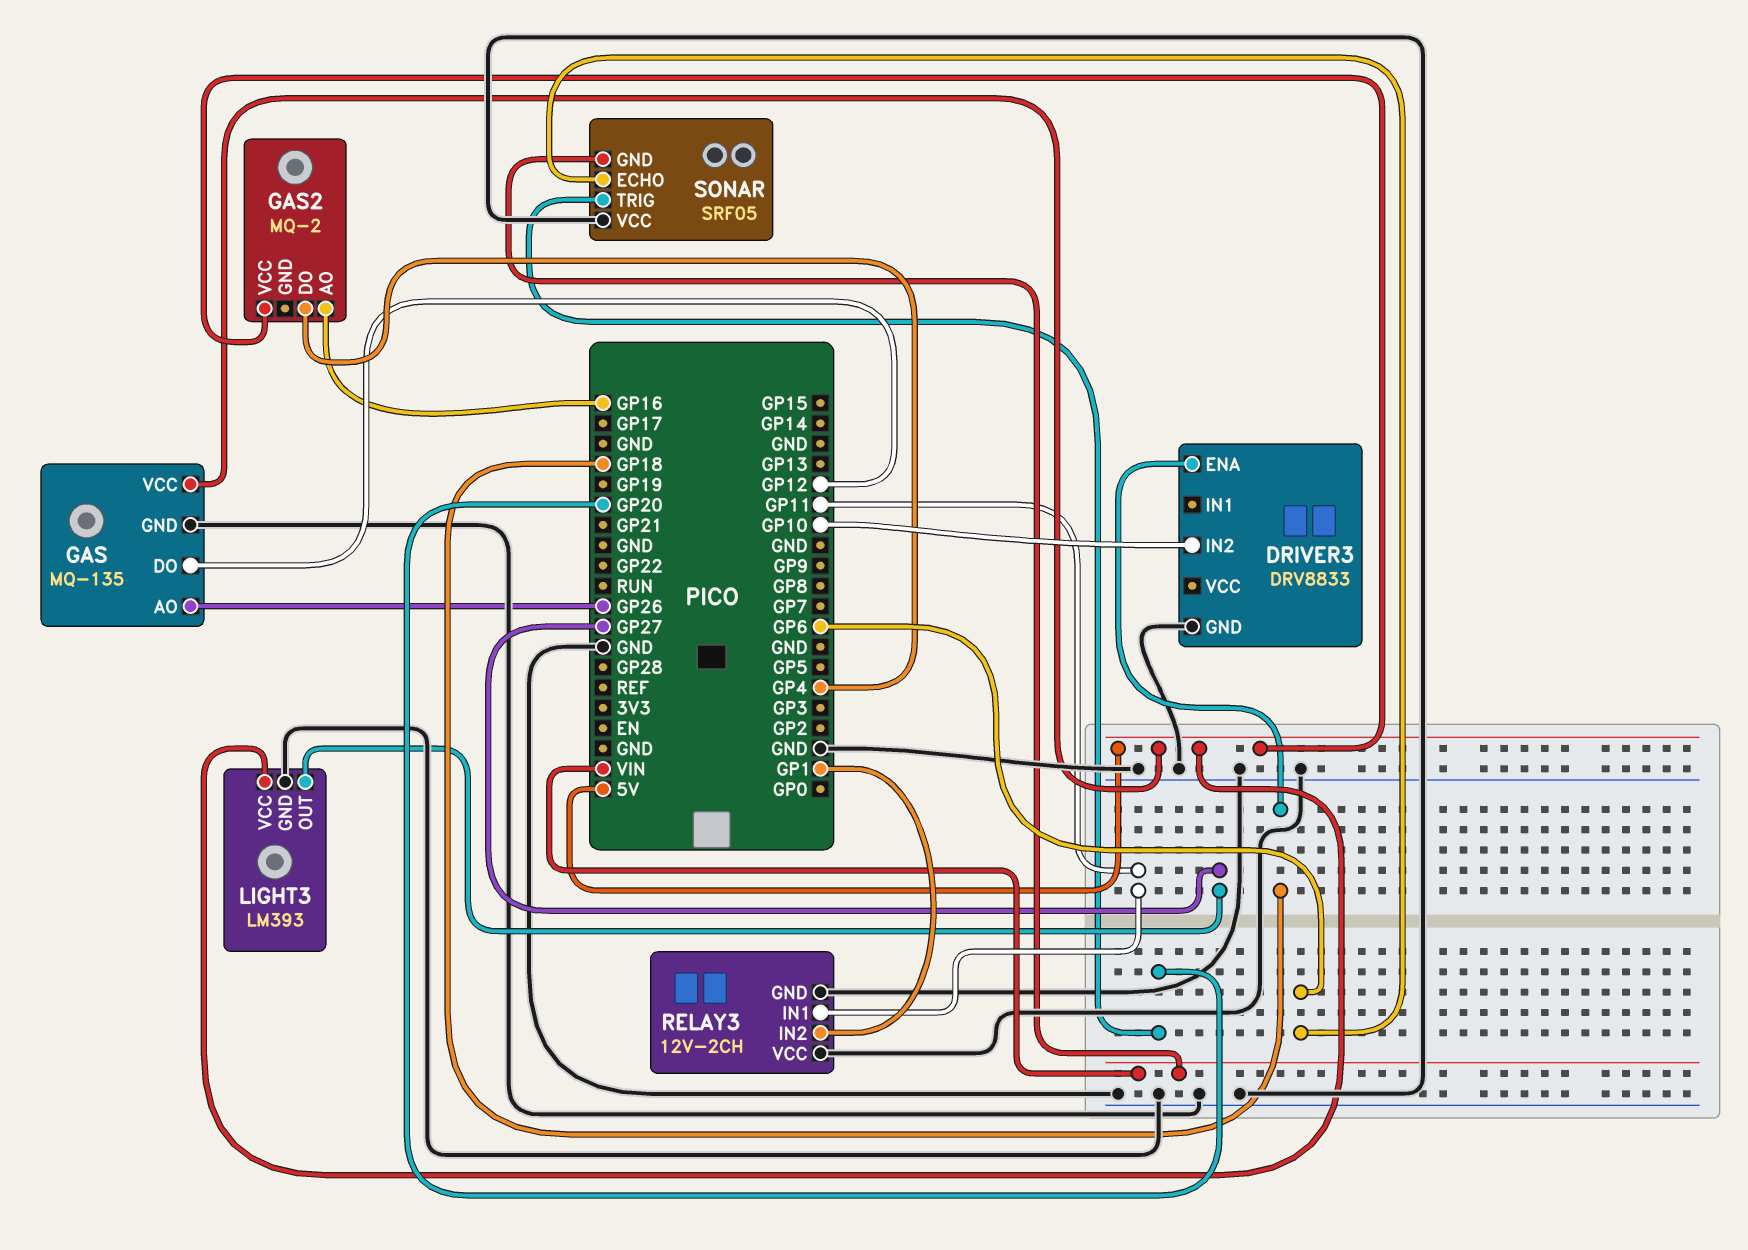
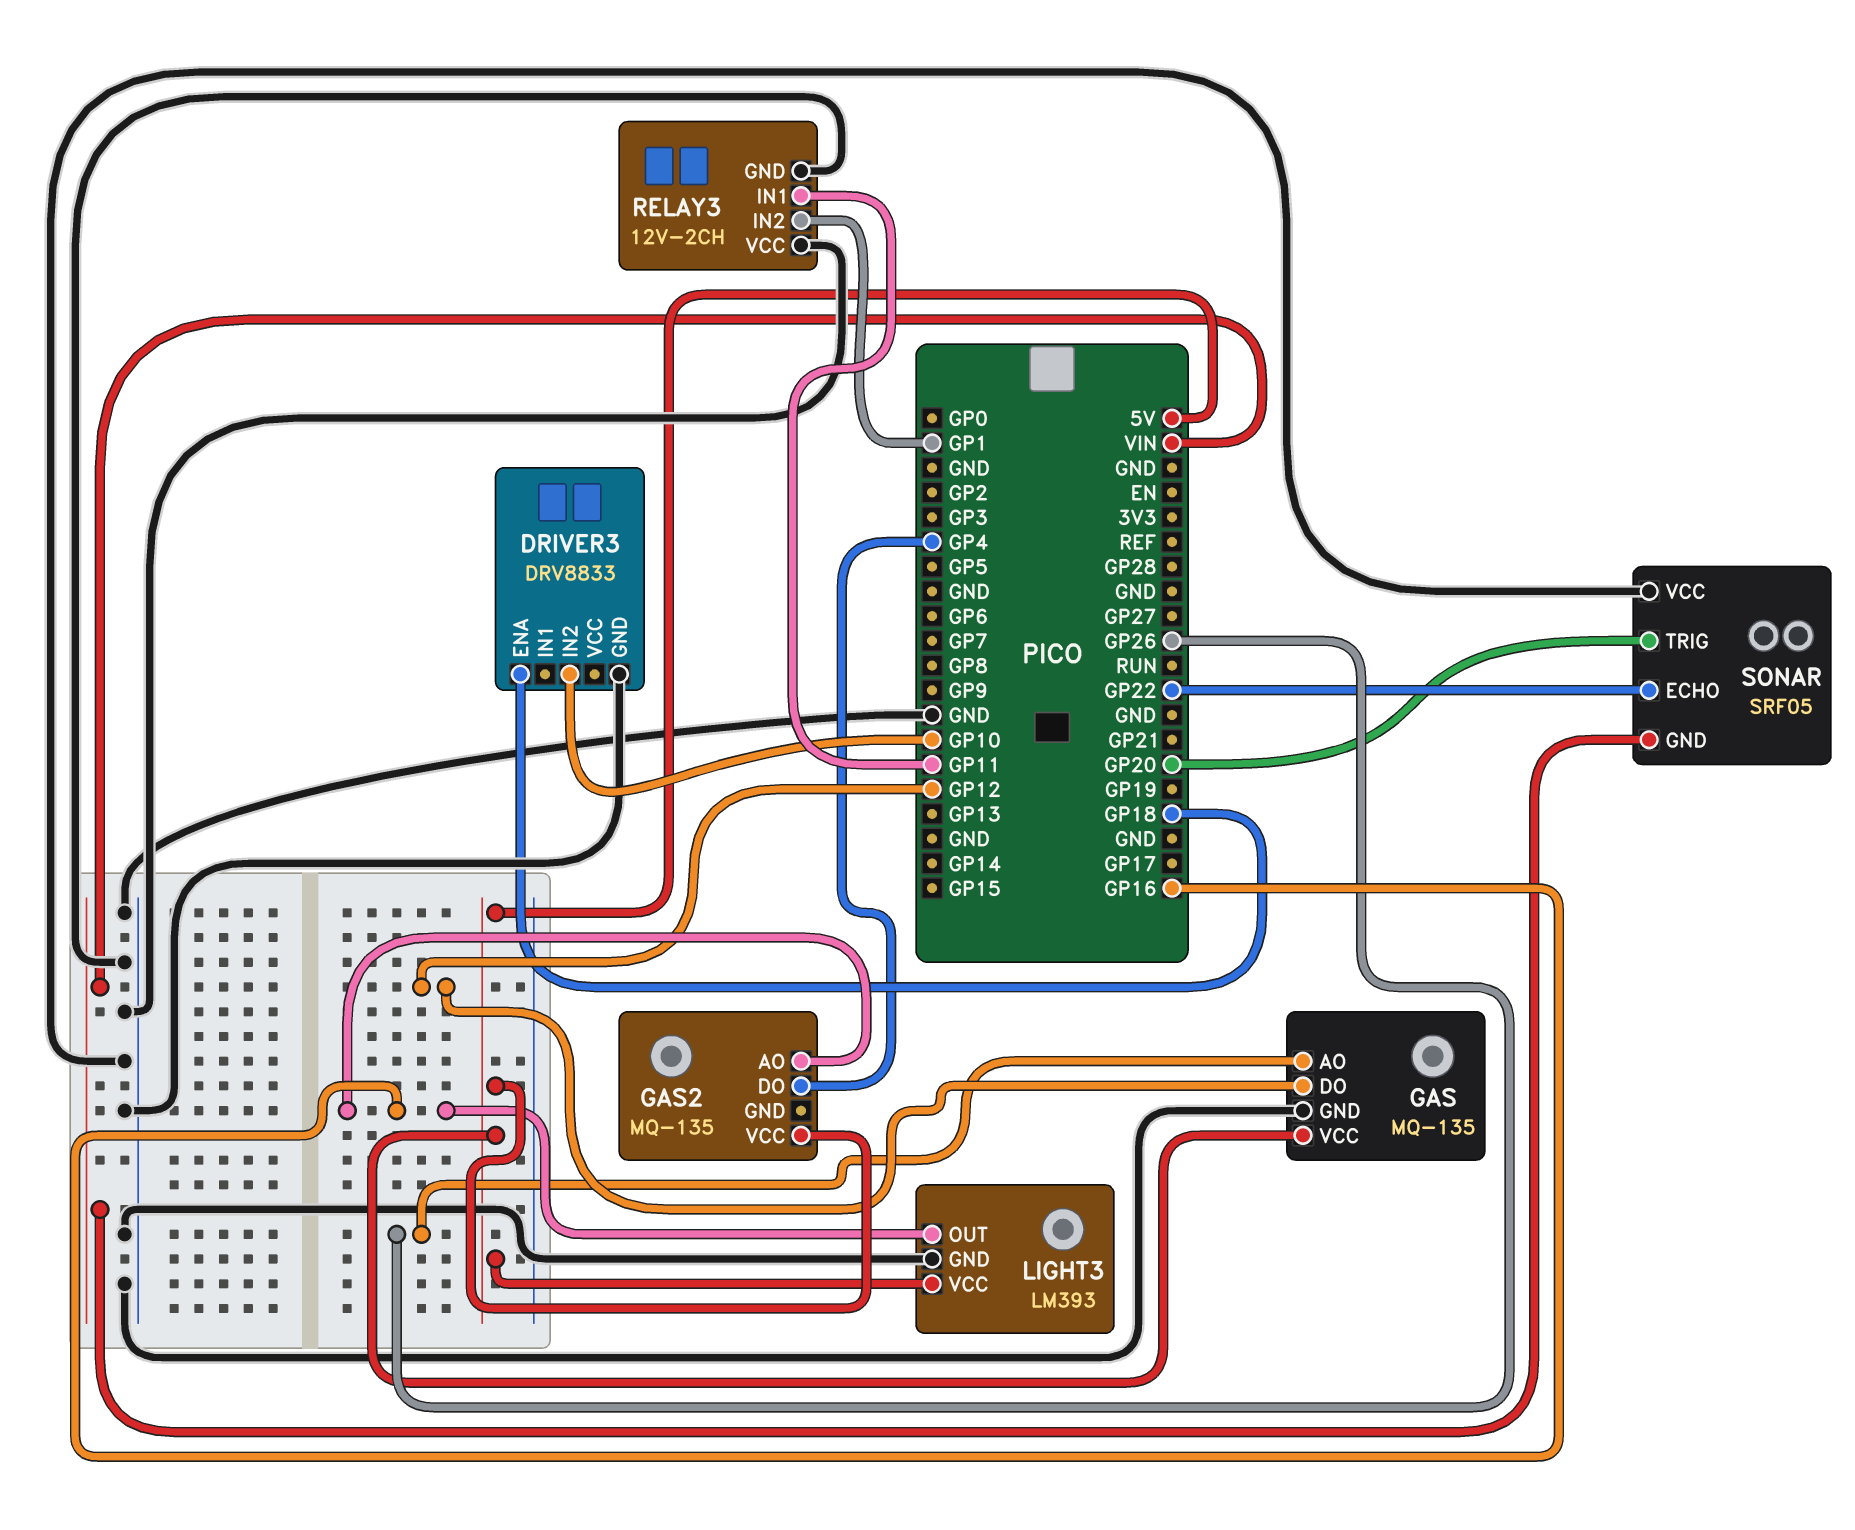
GAS2: MQ-2 -> MQ-135
LIGHT3 pin OUT: GP27 -> GP16
SONAR pin ECHO: GP6 -> GP22

